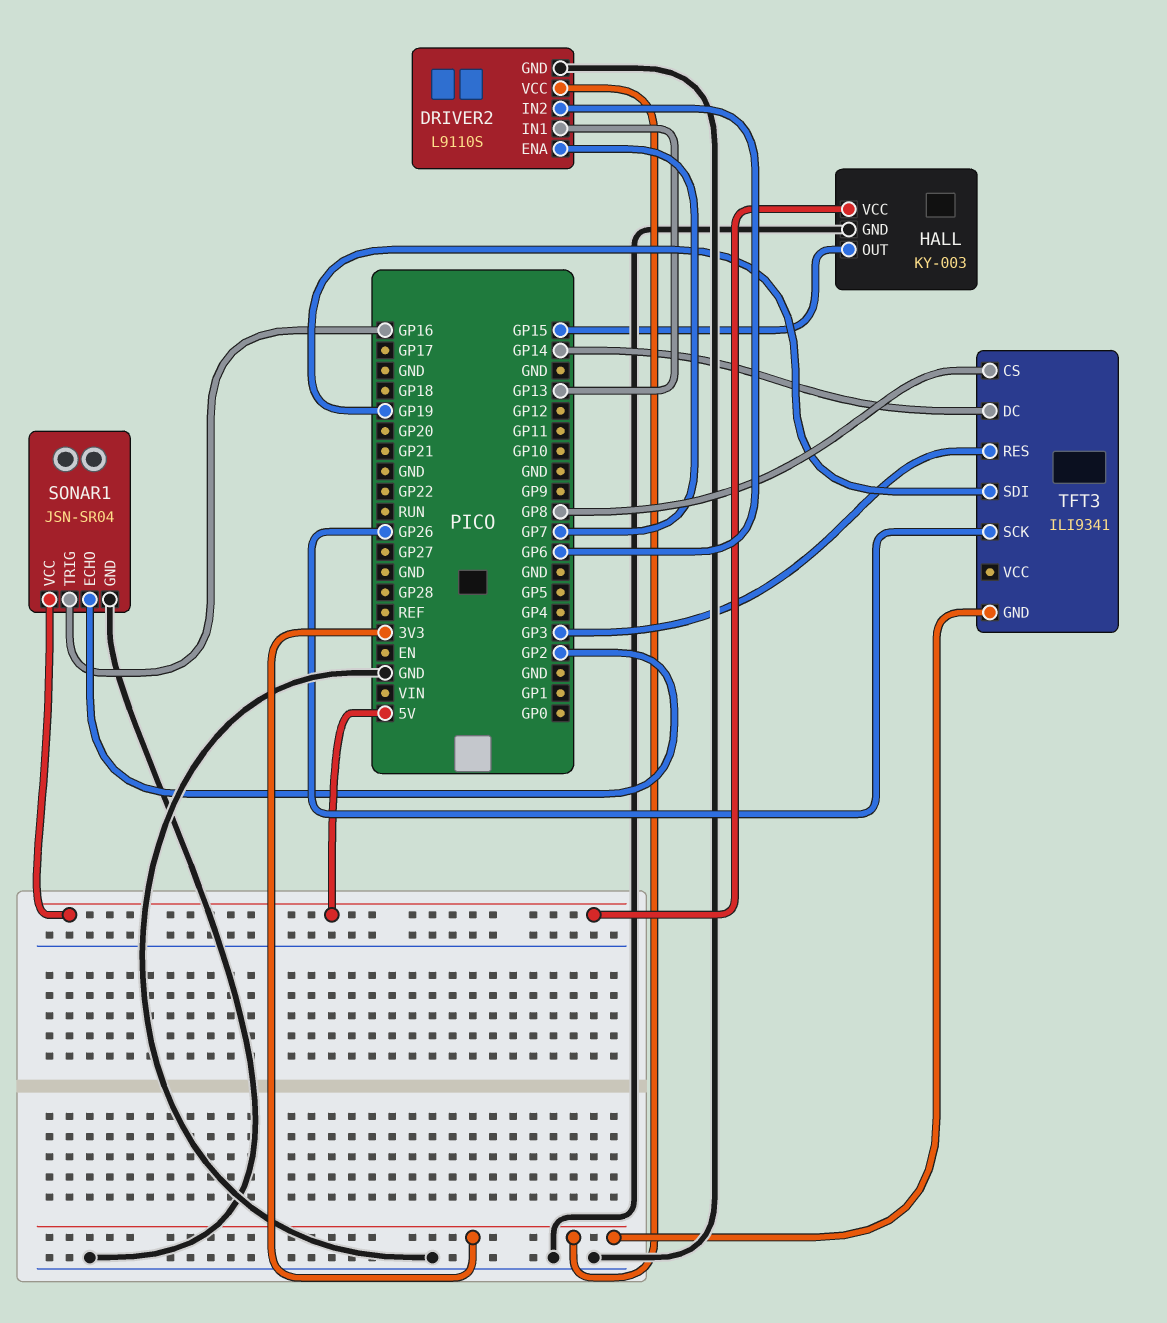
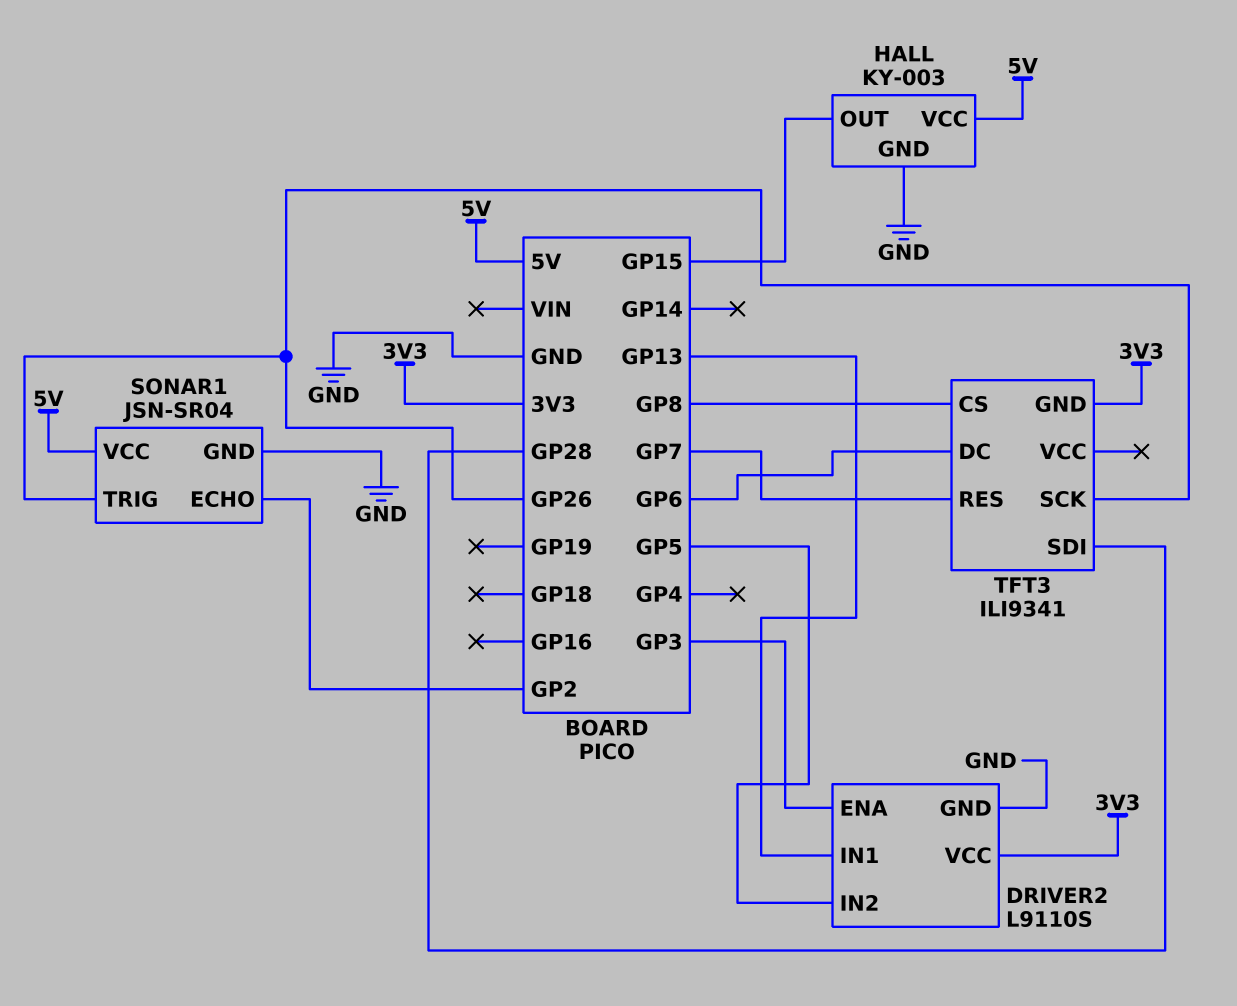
DRIVER2 pin ENA: GP7 -> GP3
DRIVER2 pin IN2: GP6 -> GP5
SONAR1 pin TRIG: GP16 -> GP26
TFT3 pin DC: GP14 -> GP6
TFT3 pin RES: GP3 -> GP7
TFT3 pin SDI: GP19 -> GP28

